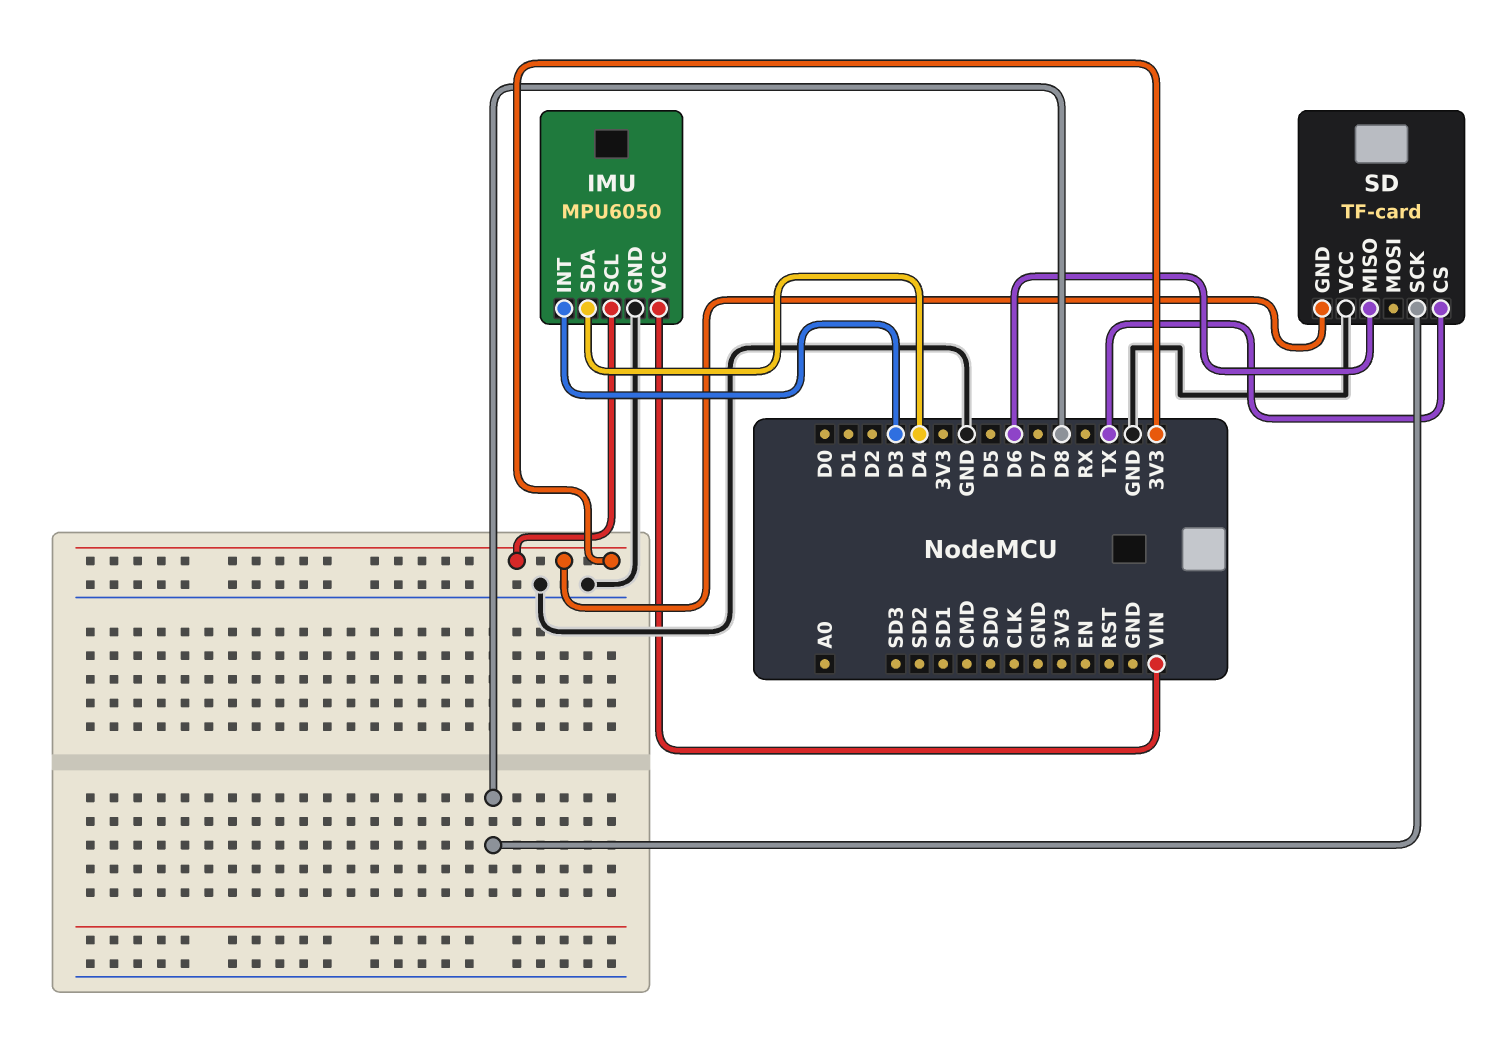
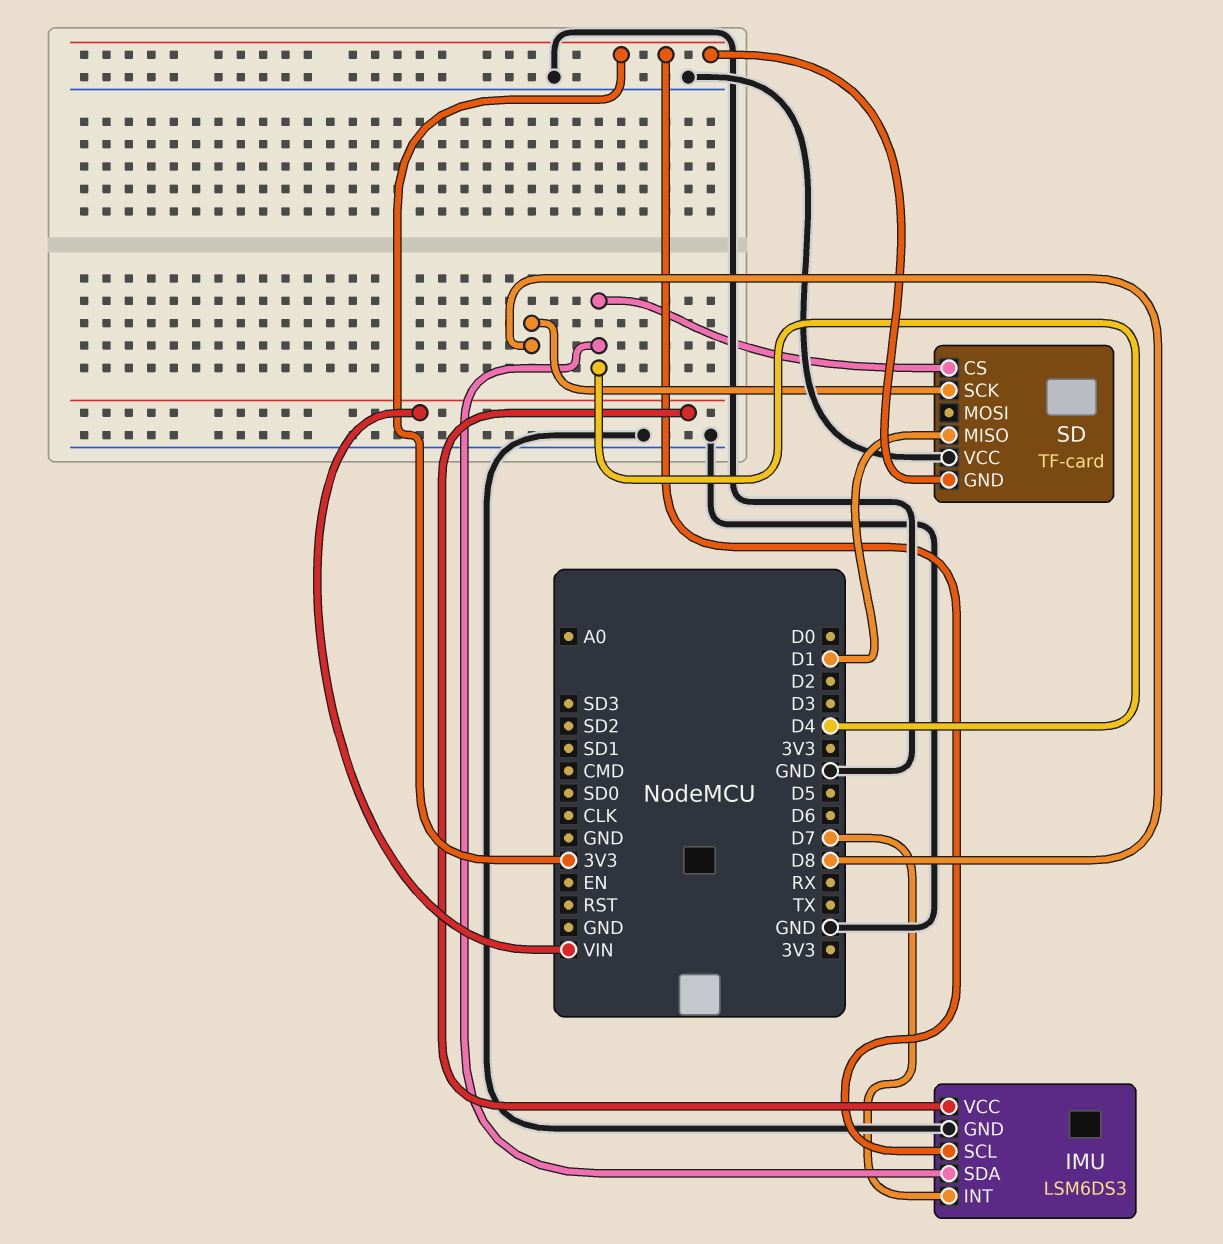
IMU: MPU6050 -> LSM6DS3
IMU pin INT: D3 -> D7
SD pin CS: TX -> D4
SD pin MISO: D6 -> D1

